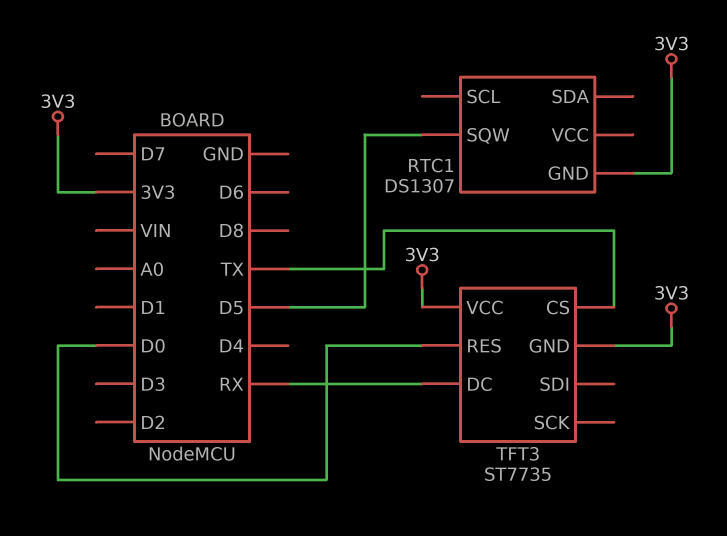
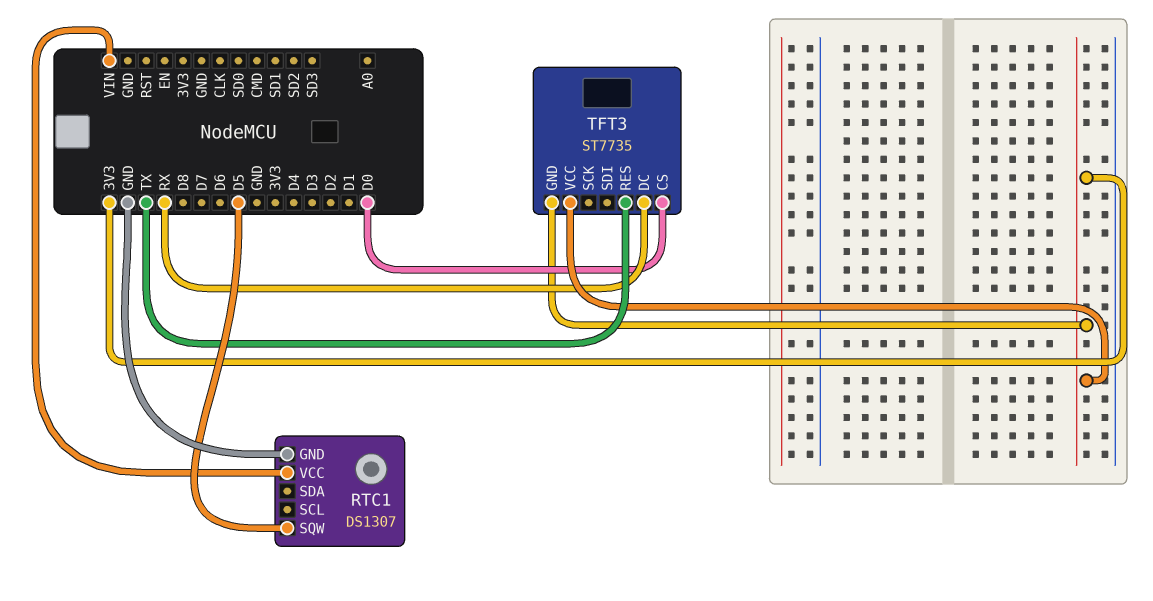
RTC1 pin GND: 3V3 -> GND
RTC1 pin VCC: none -> VIN
TFT3 pin CS: TX -> D0
TFT3 pin RES: D0 -> TX

